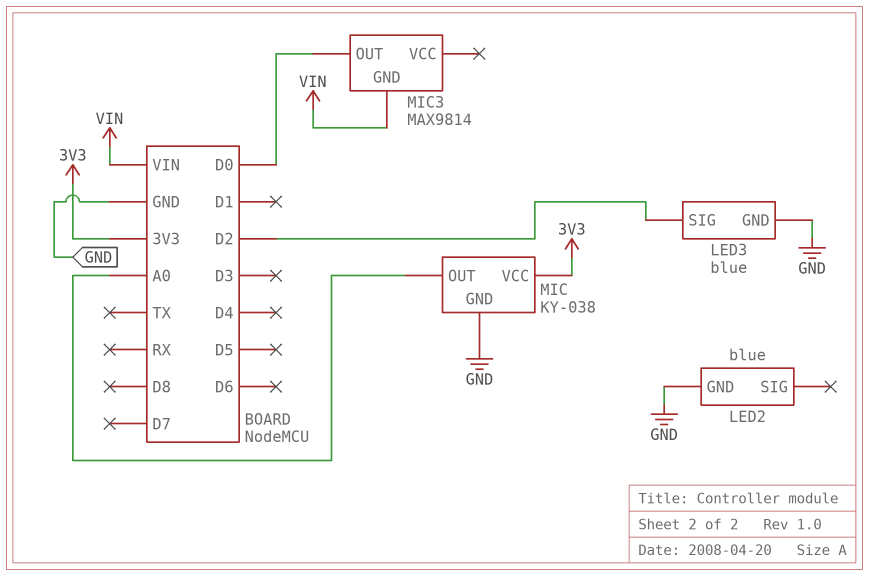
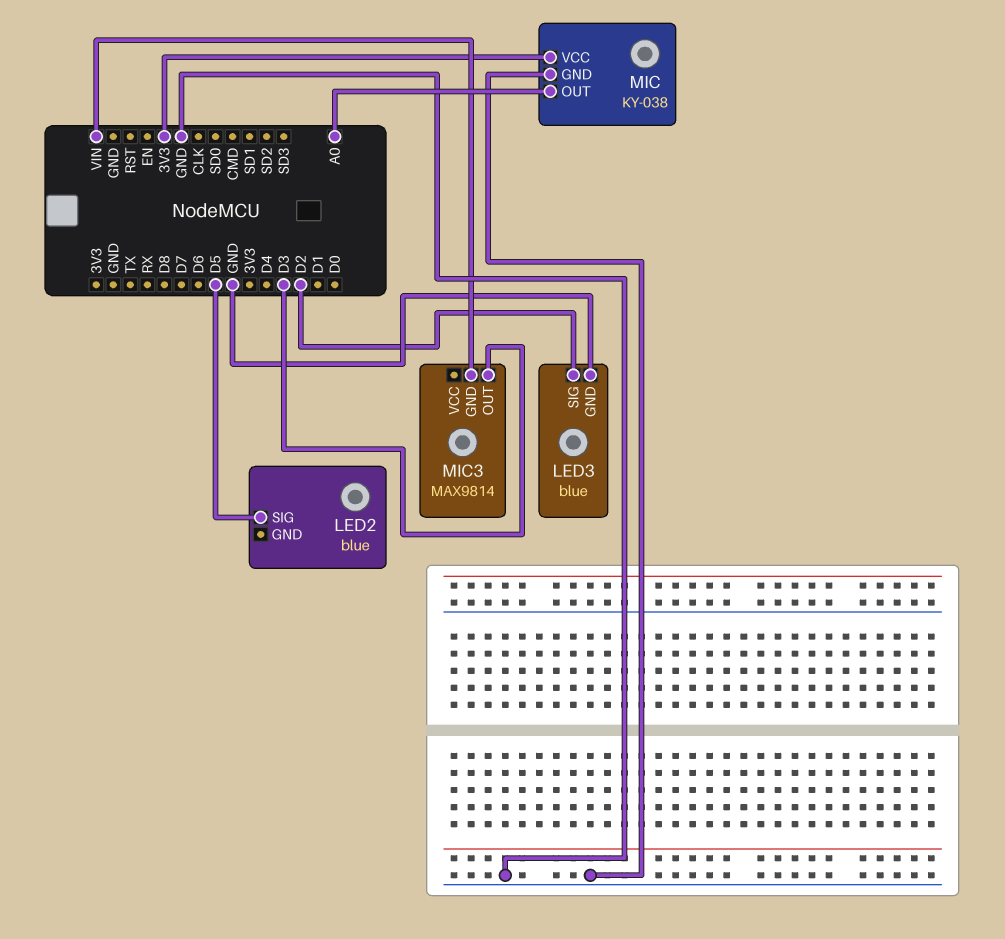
LED2 pin GND: GND -> none
LED2 pin SIG: none -> D5
MIC3 pin OUT: D0 -> D3

